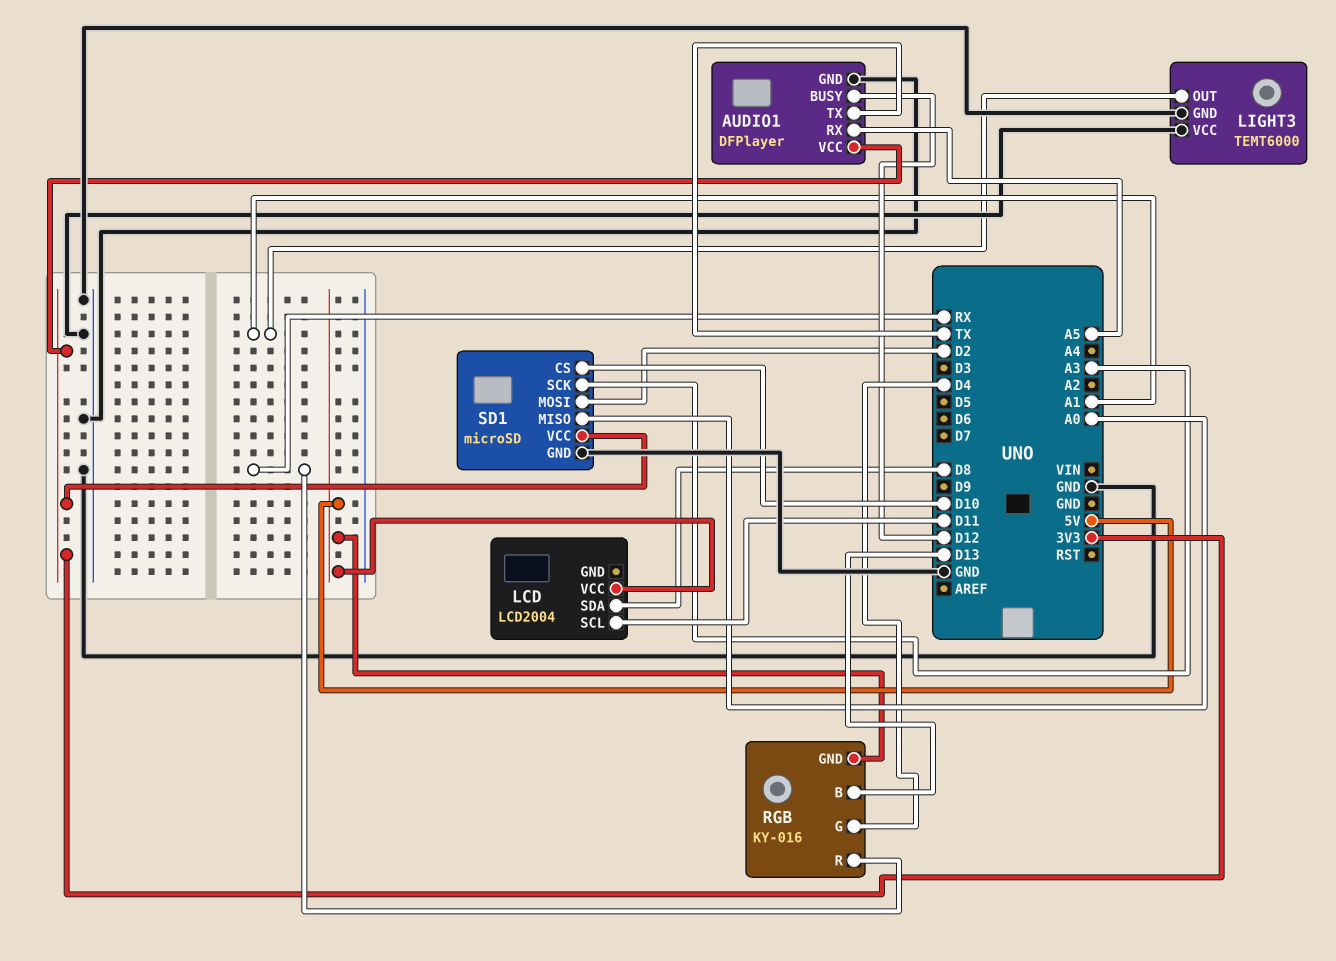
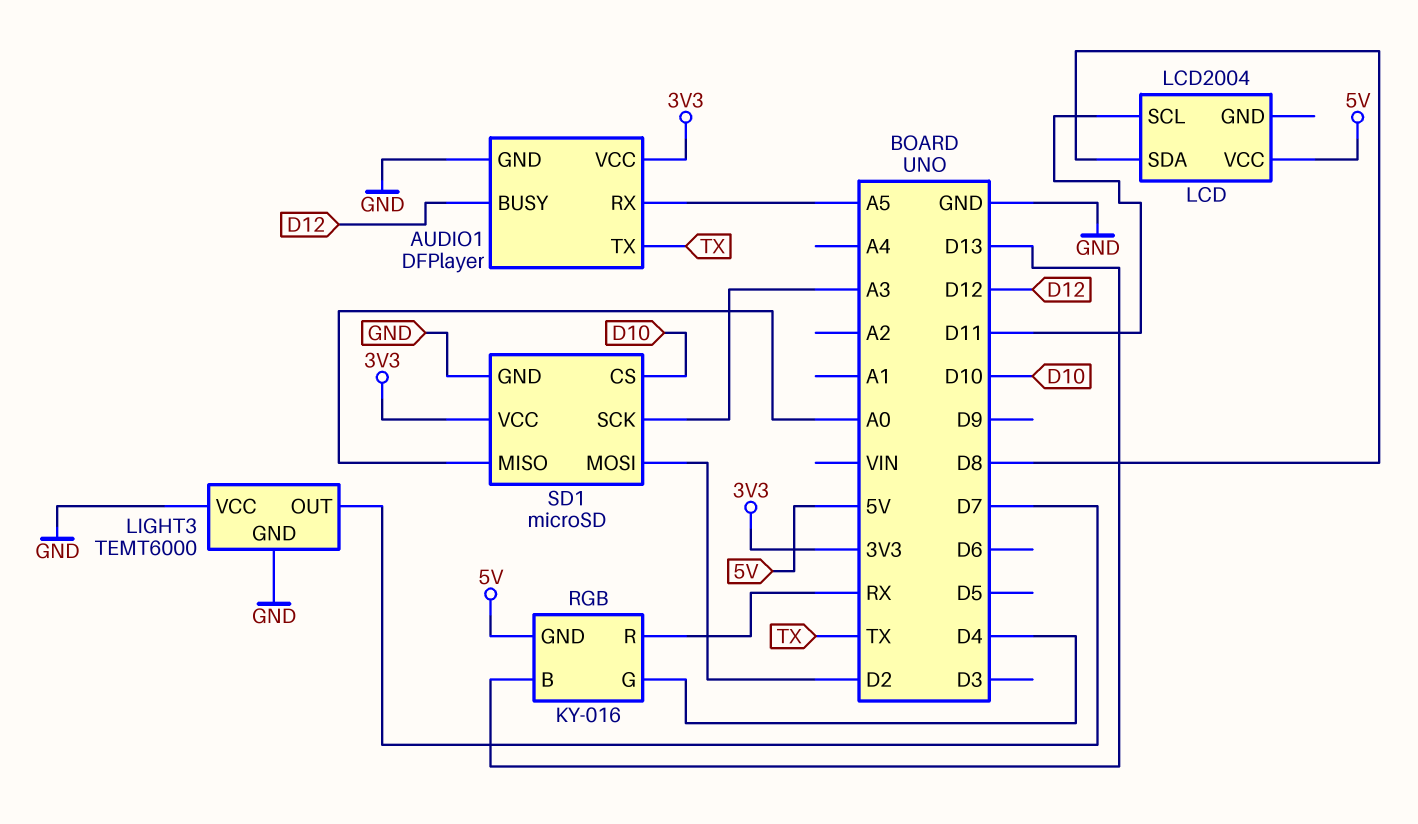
LIGHT3 pin OUT: A1 -> D7

